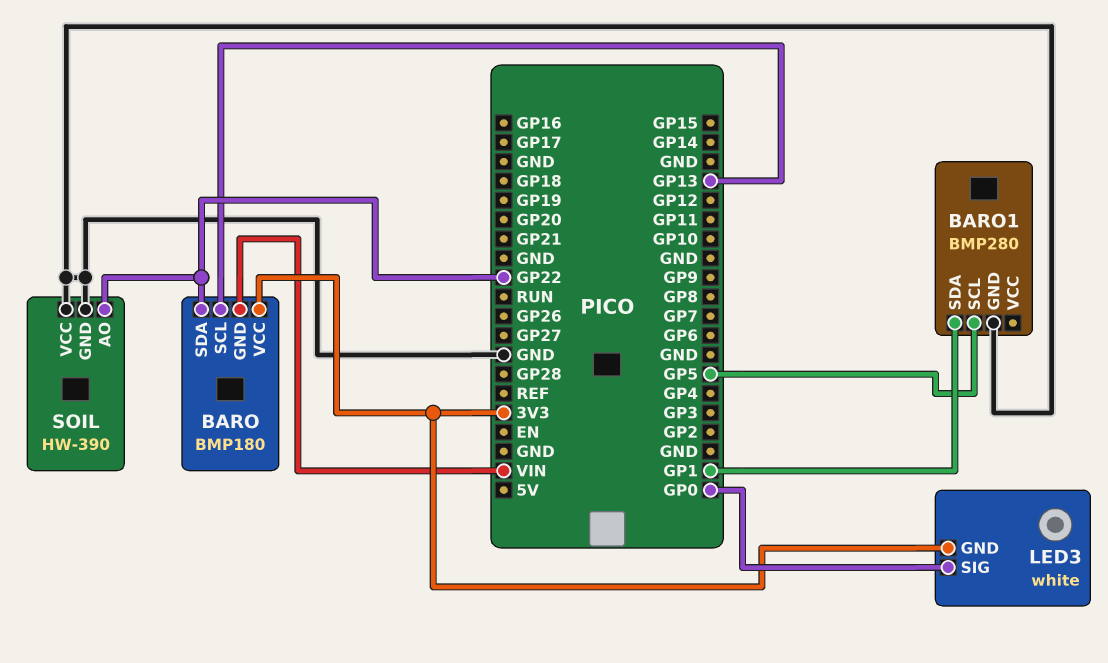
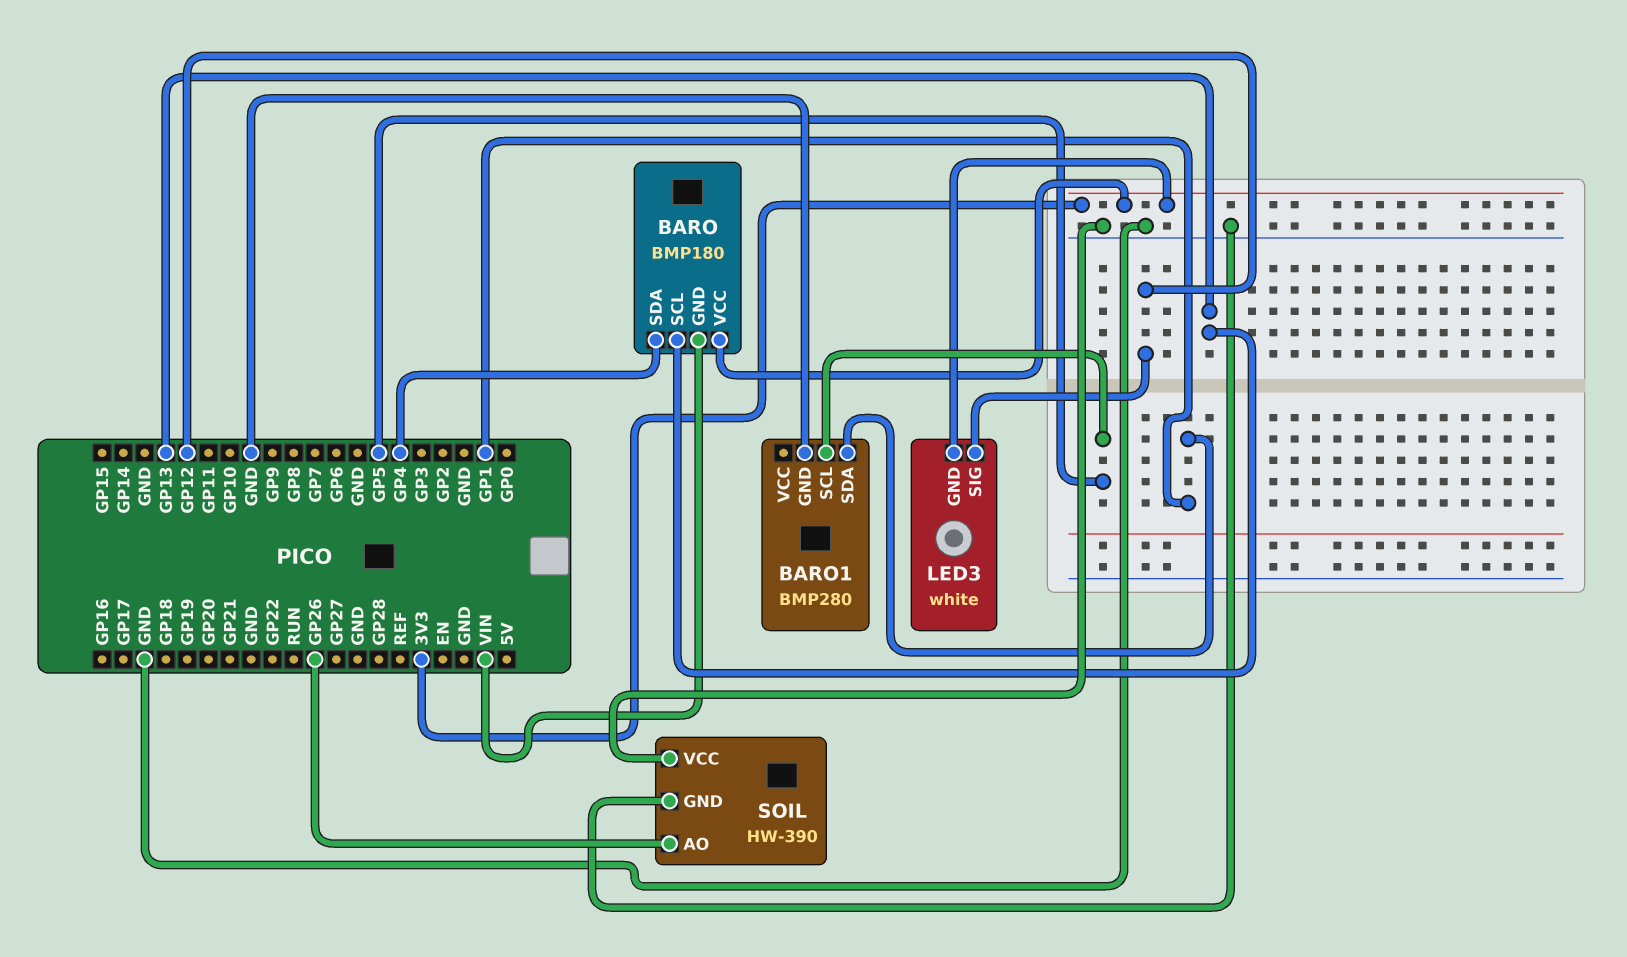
BARO pin SDA: GP22 -> GP4
LED3 pin SIG: GP0 -> GP12
SOIL pin AO: GP22 -> GP26

